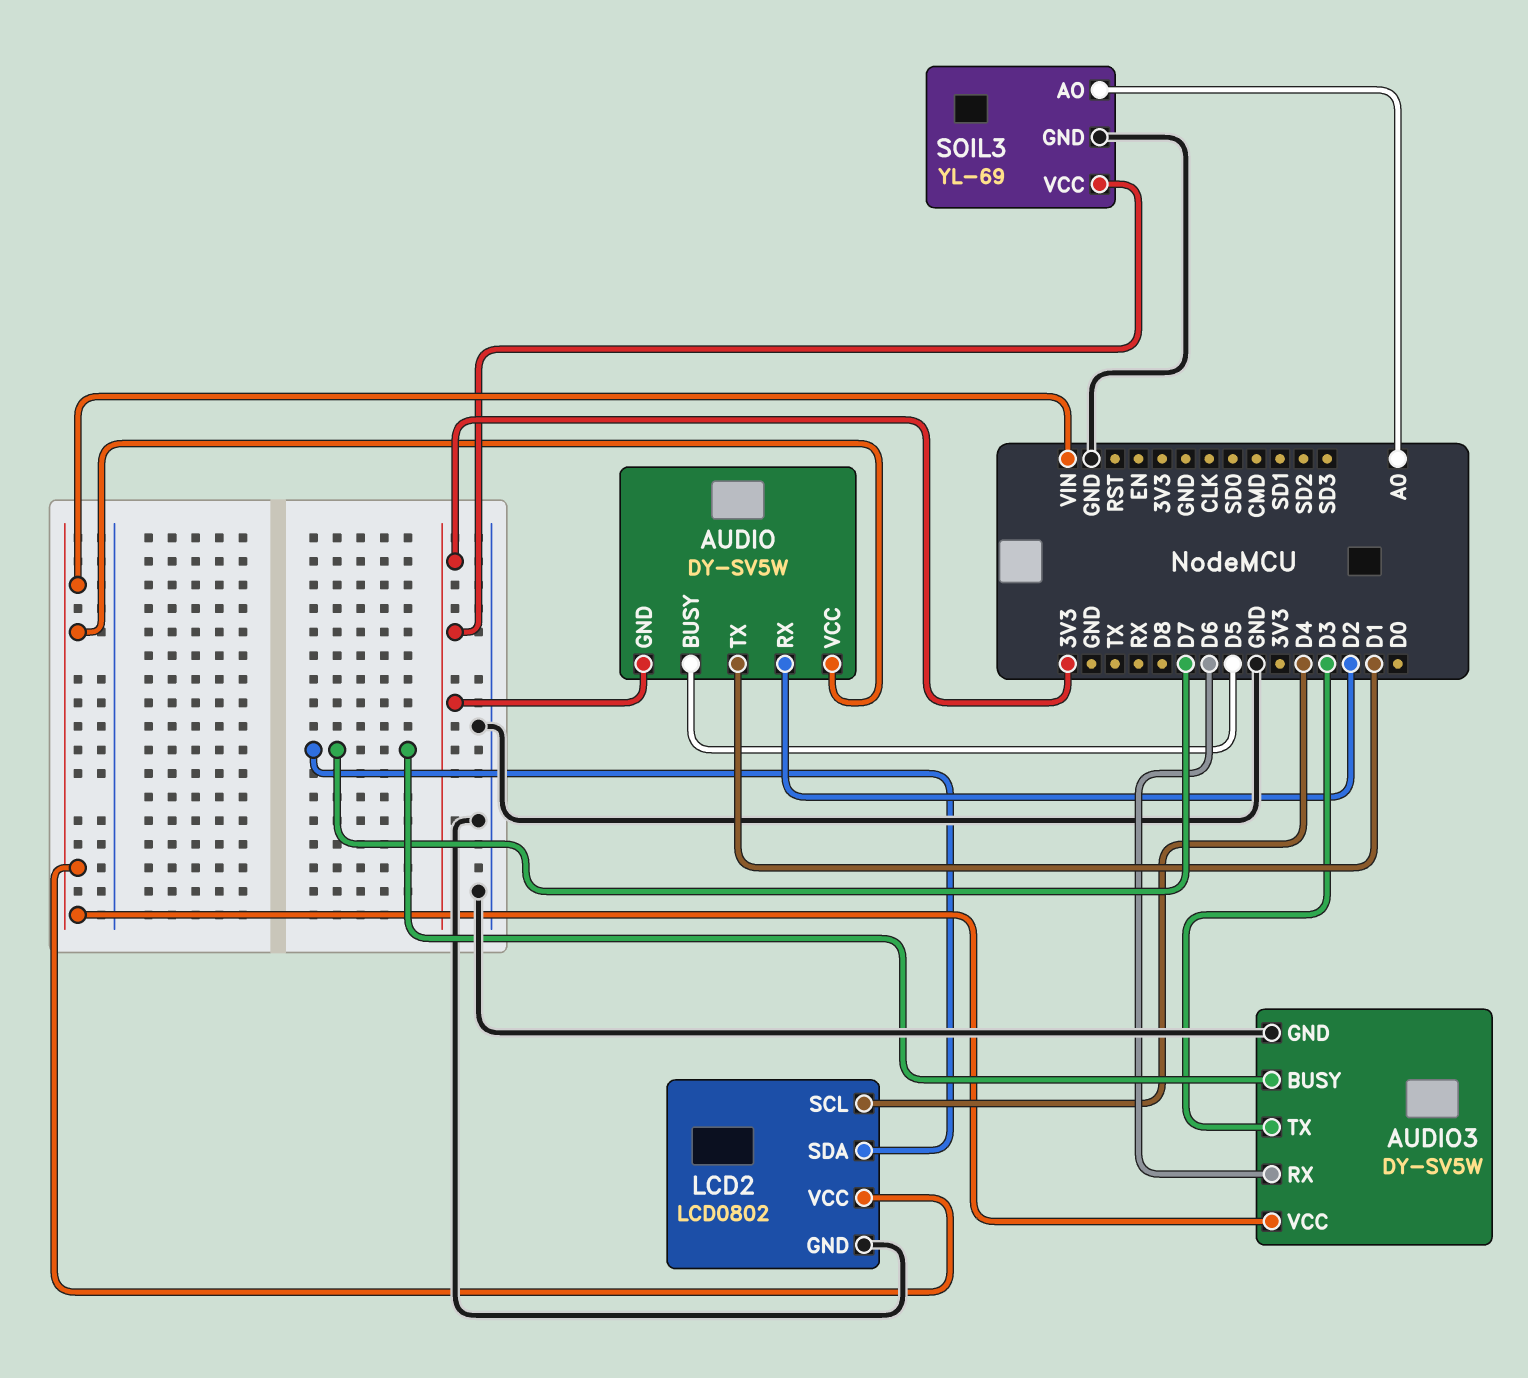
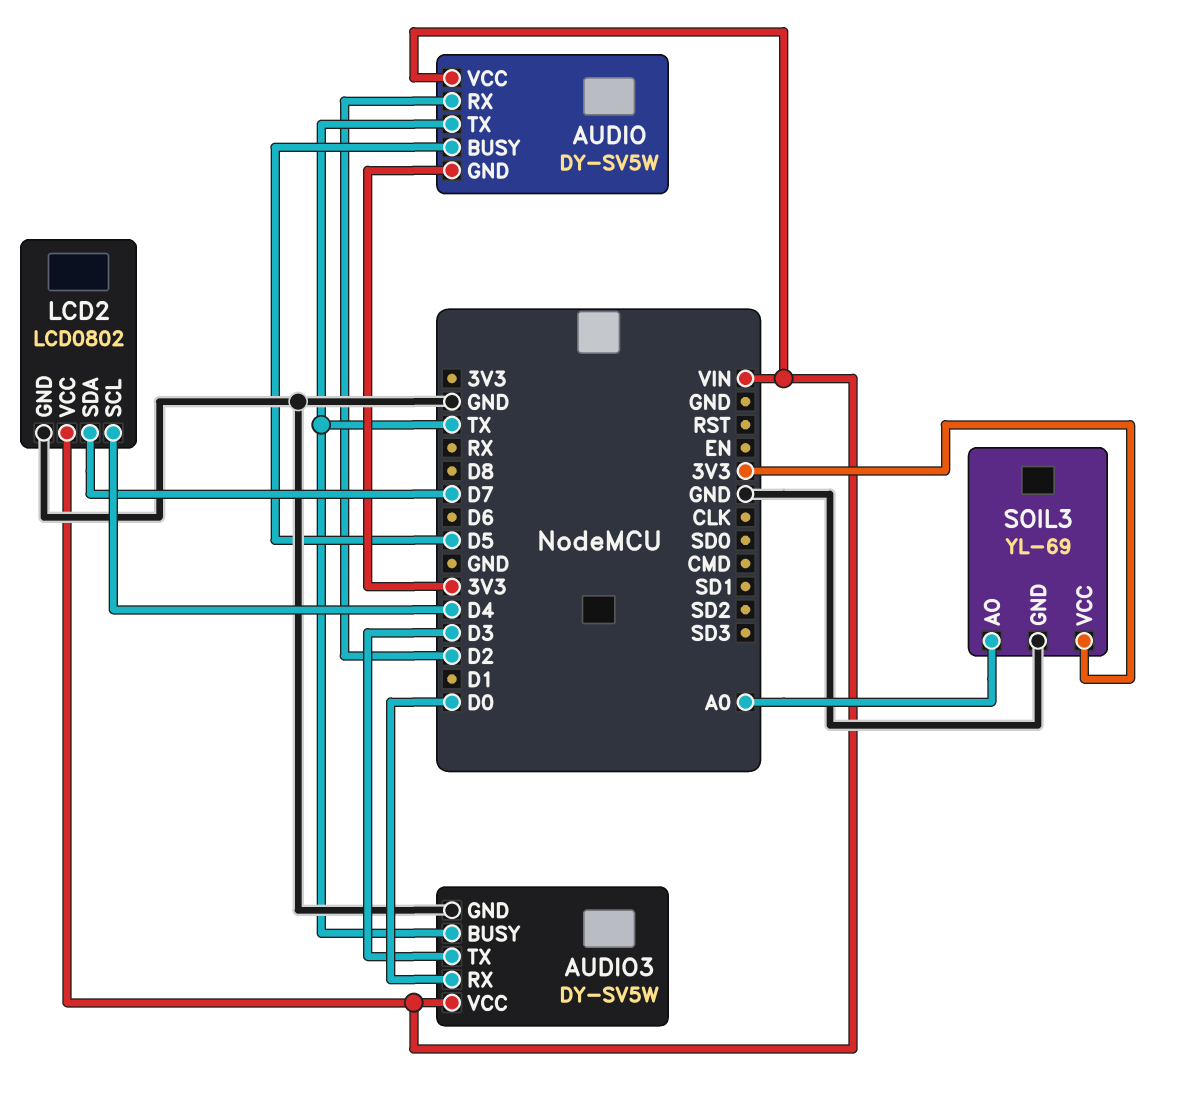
AUDIO pin TX: D1 -> TX
AUDIO3 pin BUSY: D7 -> TX
AUDIO3 pin RX: D6 -> D0

